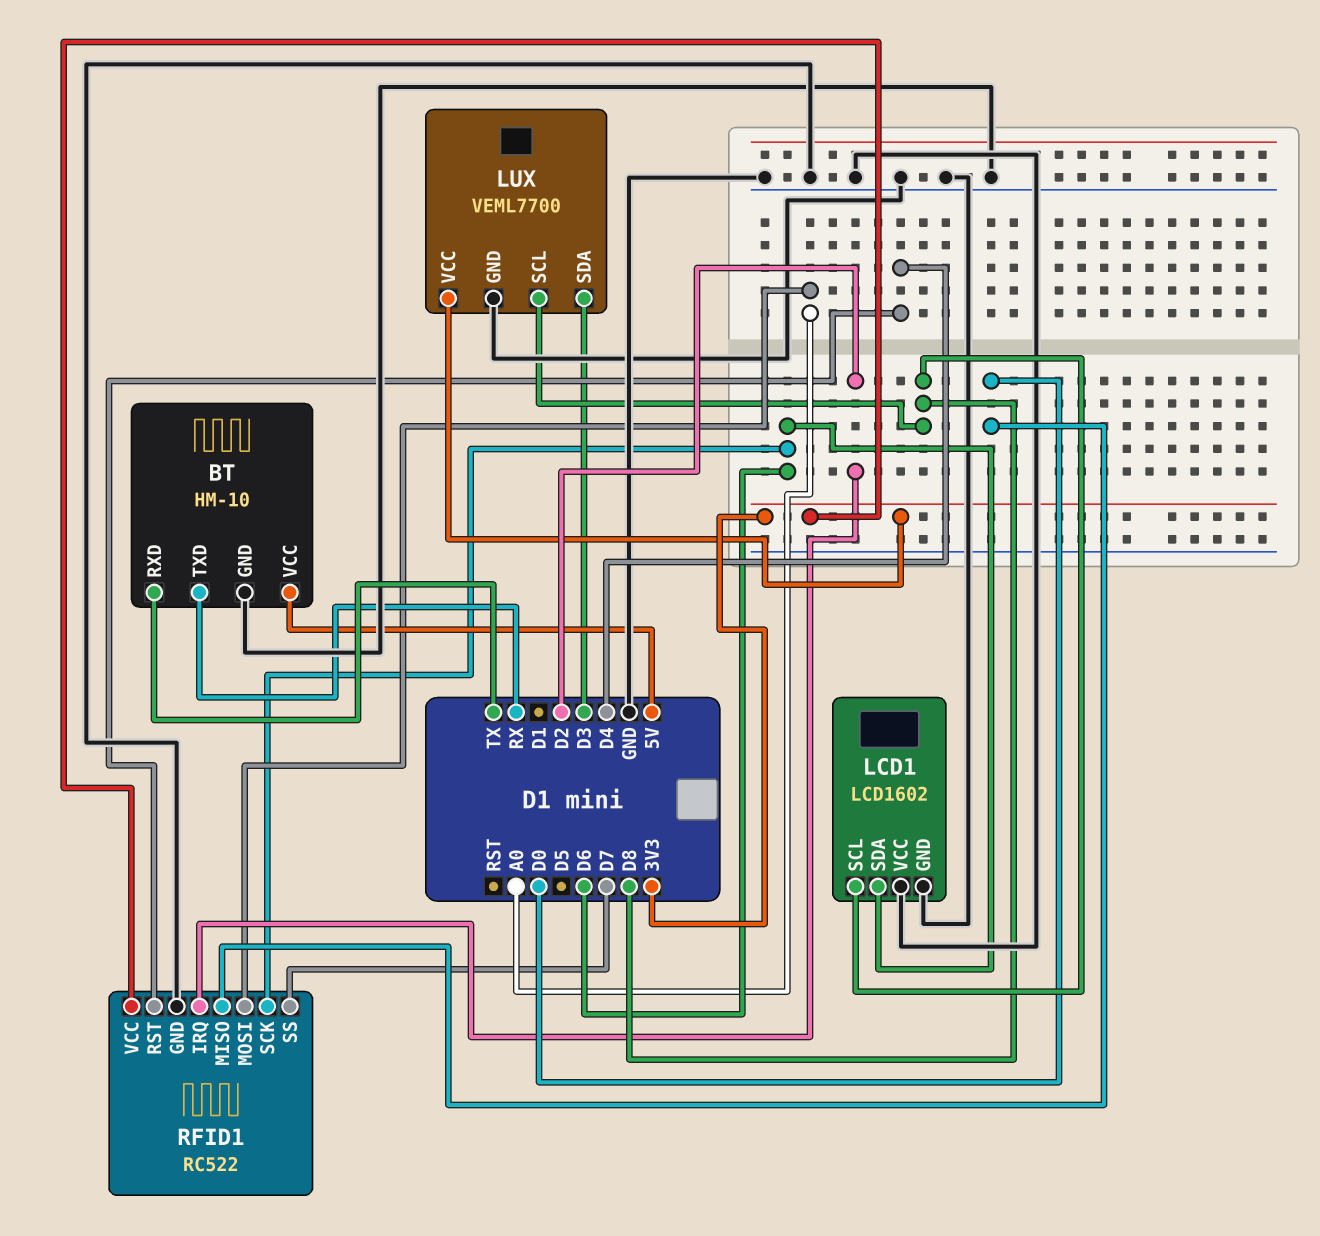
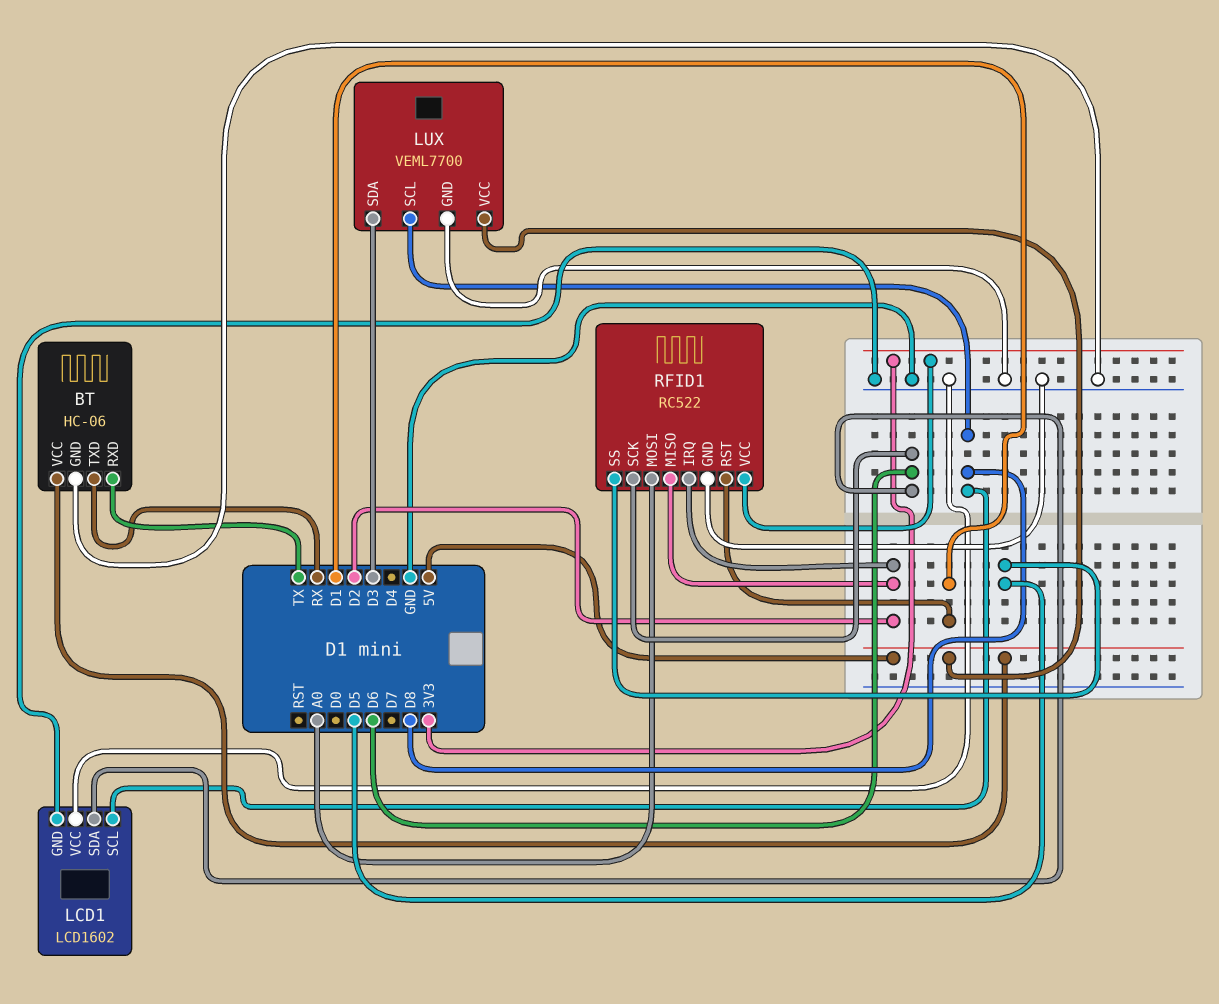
BT: HM-10 -> HC-06
LUX pin VCC: 3V3 -> 5V
RFID1 pin MISO: D0 -> D2
RFID1 pin RST: D4 -> D1
RFID1 pin SS: D7 -> D5

